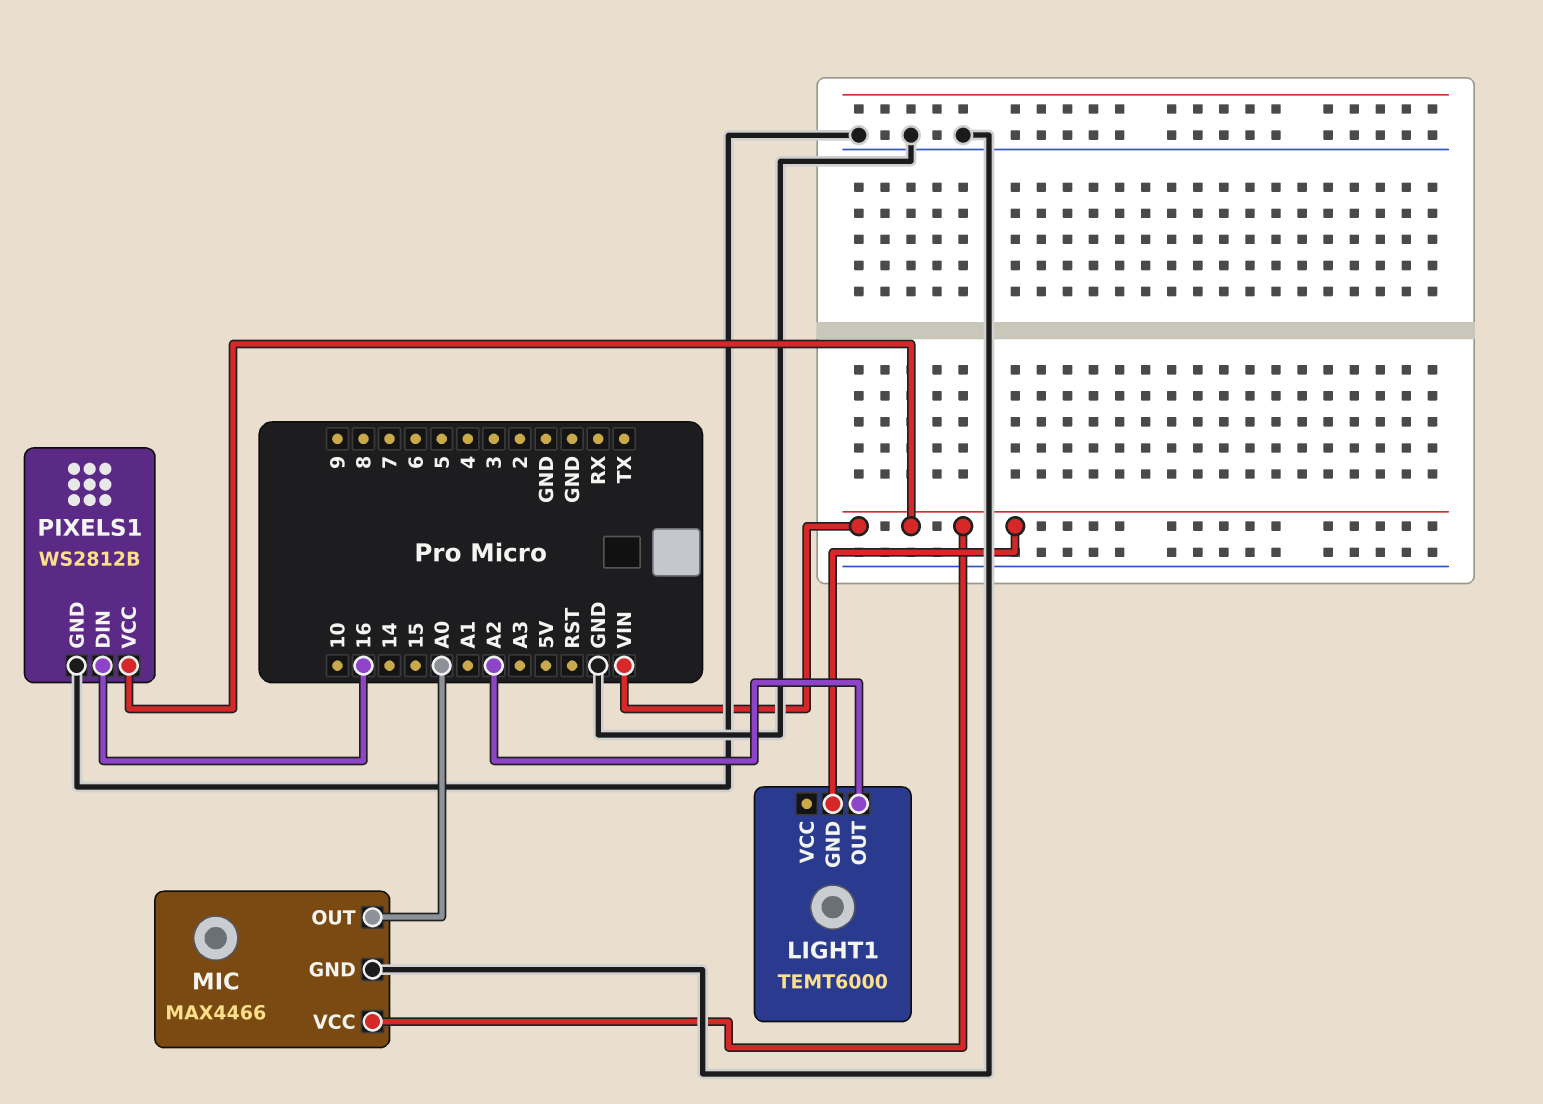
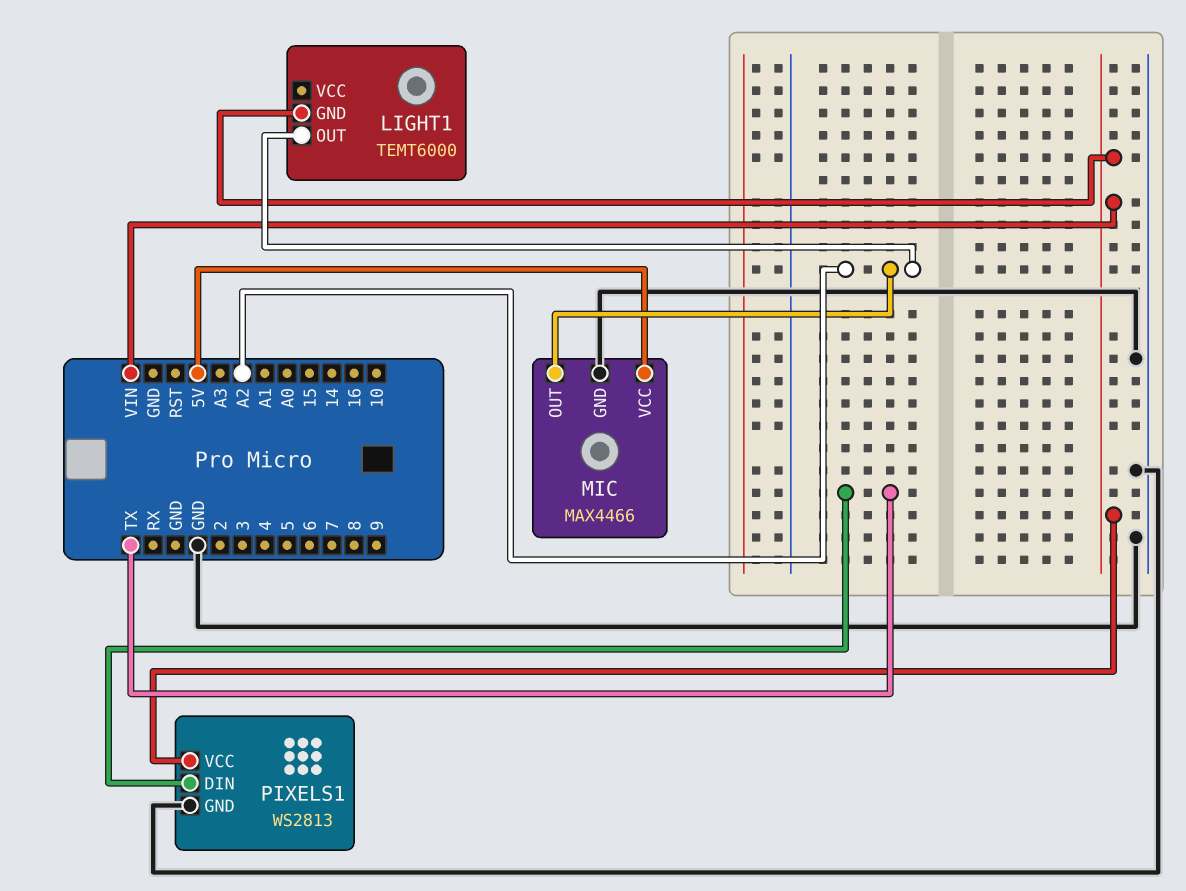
MIC pin OUT: A0 -> A2
MIC pin VCC: VIN -> 5V
PIXELS1: WS2812B -> WS2813
PIXELS1 pin DIN: 16 -> TX

